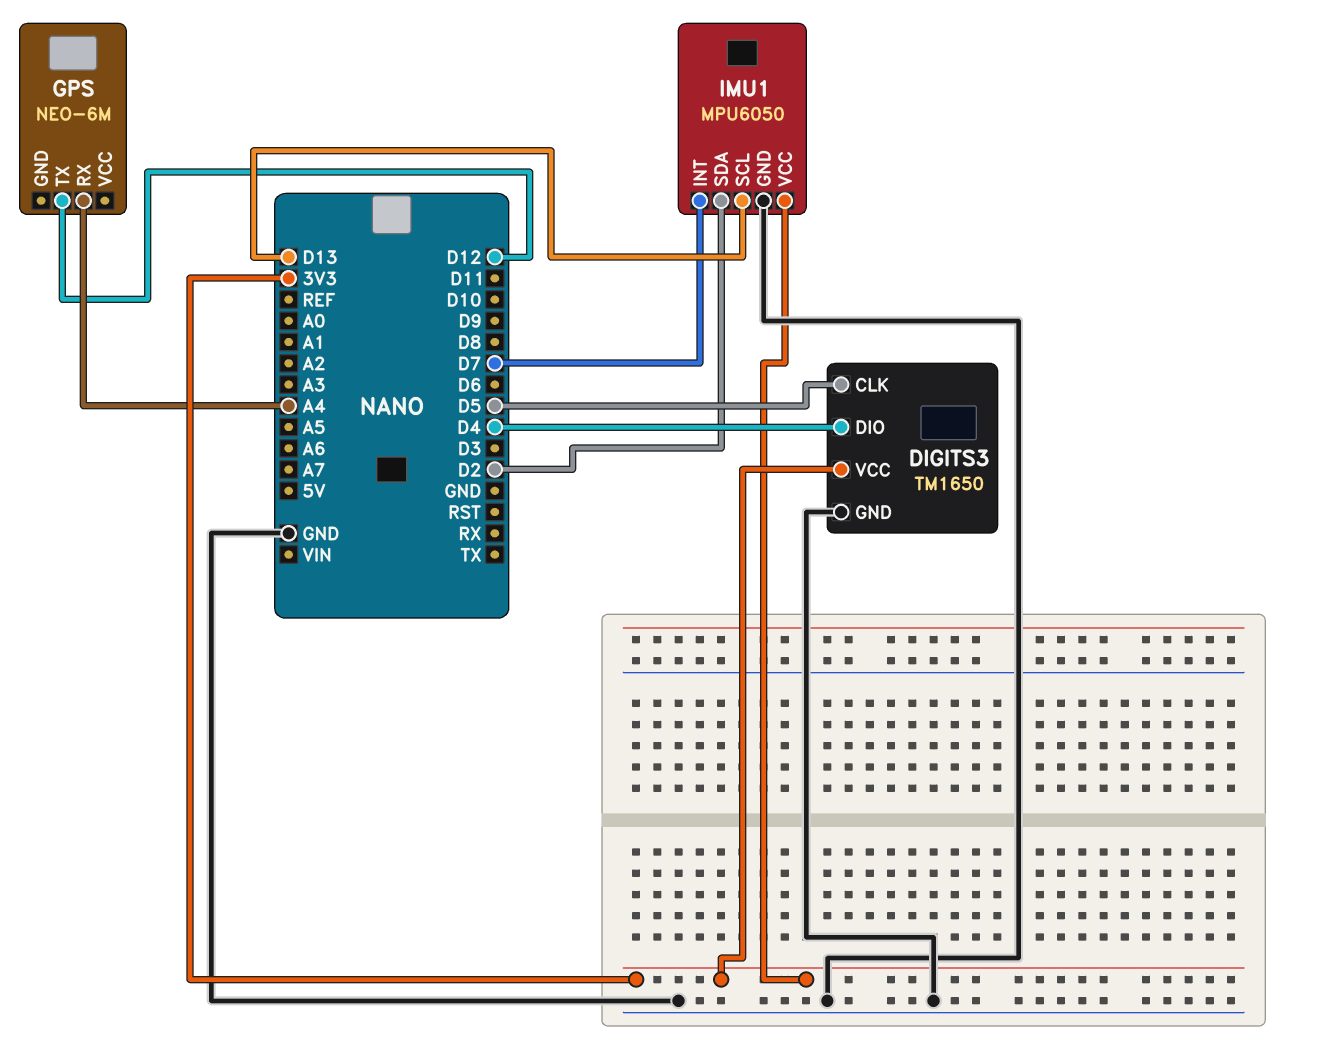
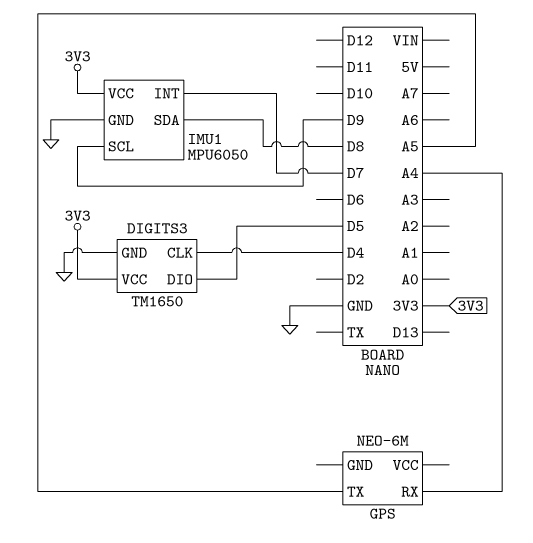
DIGITS3 pin CLK: D5 -> D4
DIGITS3 pin DIO: D4 -> D5
GPS pin TX: D12 -> A5
IMU1 pin SCL: D13 -> D9
IMU1 pin SDA: D2 -> D8

